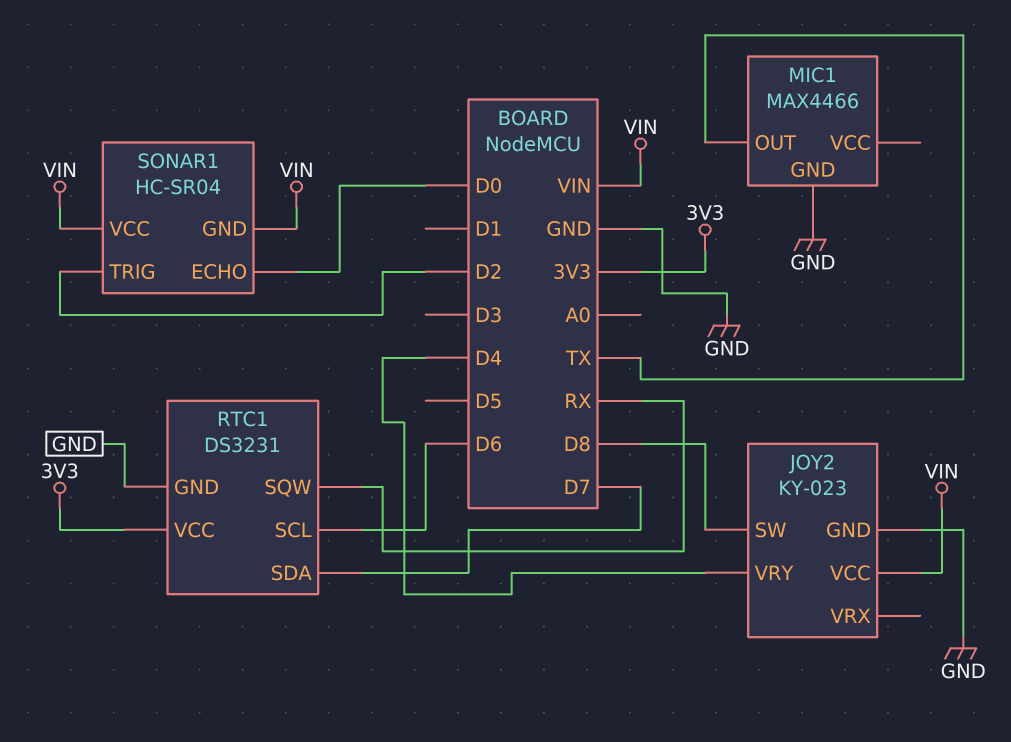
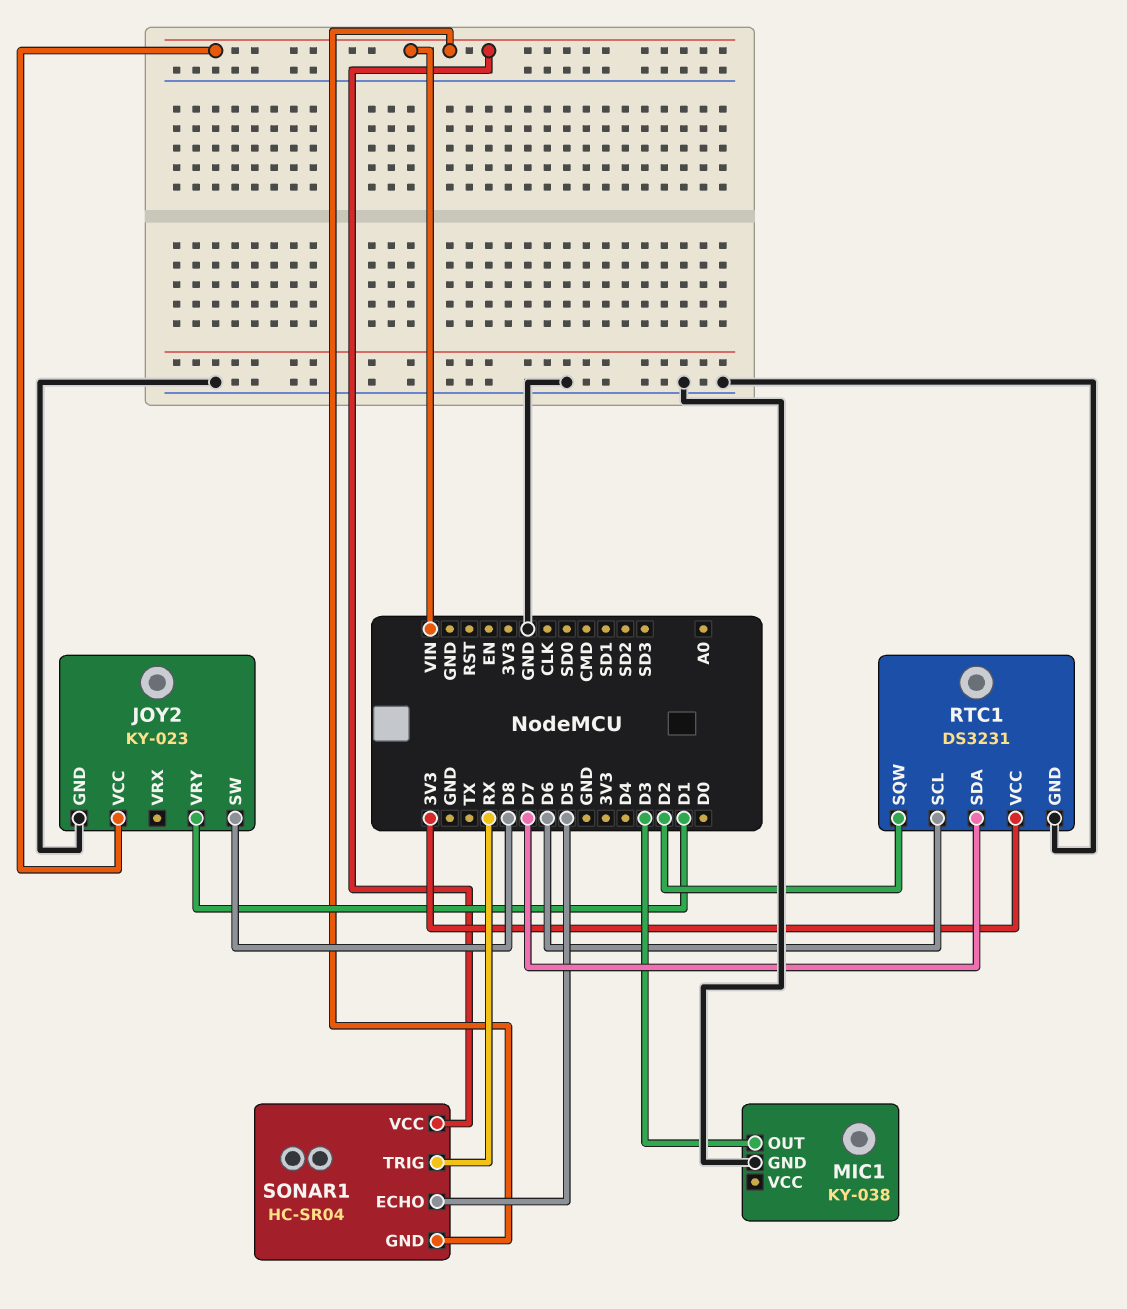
JOY2 pin VRY: D4 -> D1
MIC1: MAX4466 -> KY-038
MIC1 pin OUT: TX -> D3
RTC1 pin SQW: RX -> D2
SONAR1 pin ECHO: D0 -> D5
SONAR1 pin TRIG: D2 -> RX

